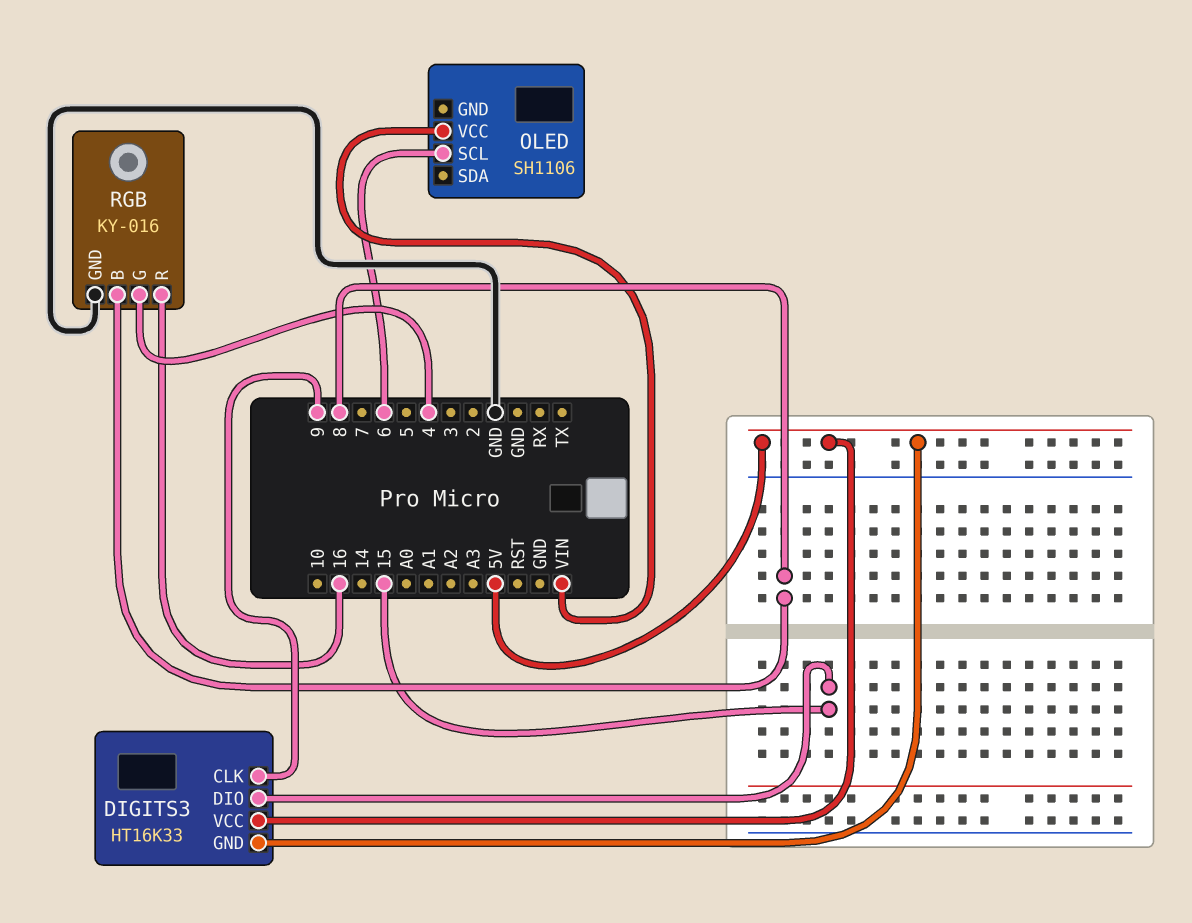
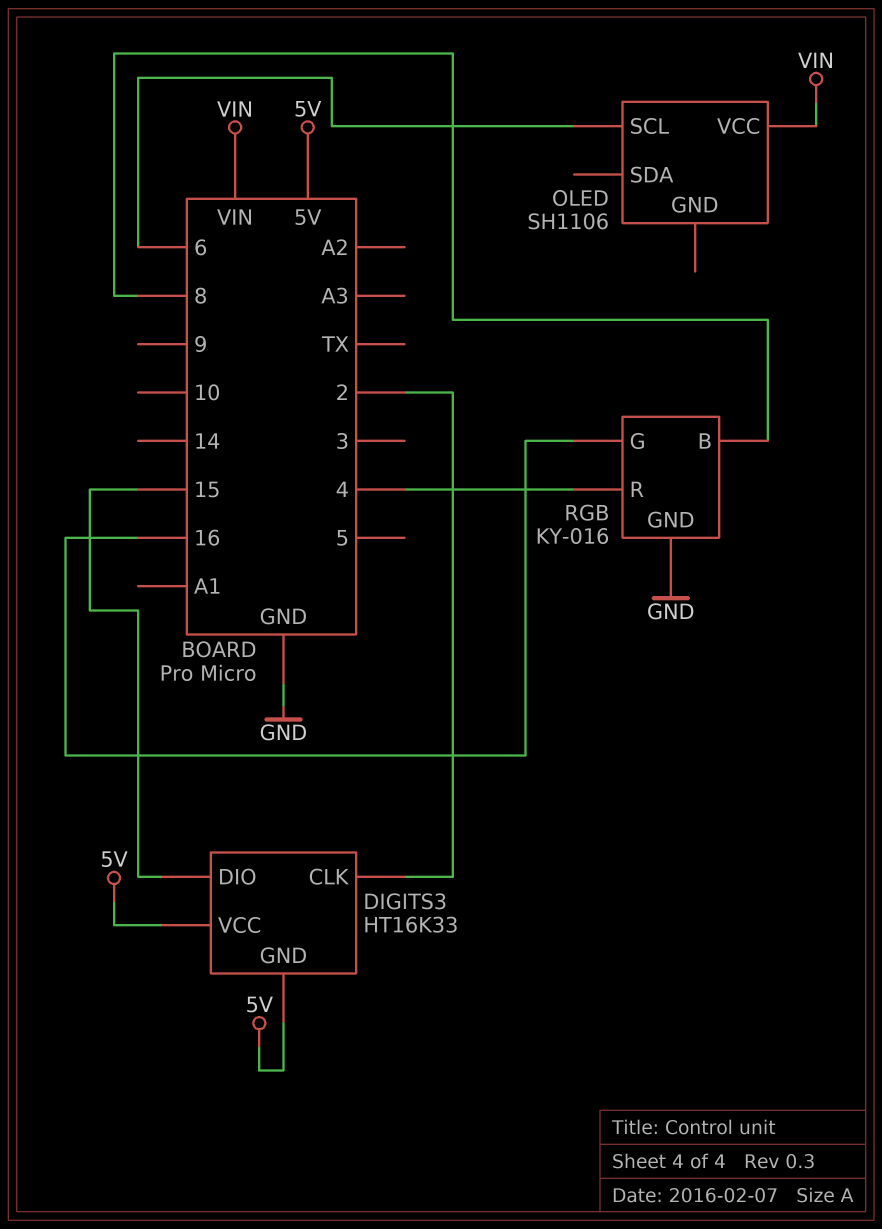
DIGITS3 pin CLK: 9 -> 2
RGB pin G: 4 -> 16
RGB pin R: 16 -> 4

